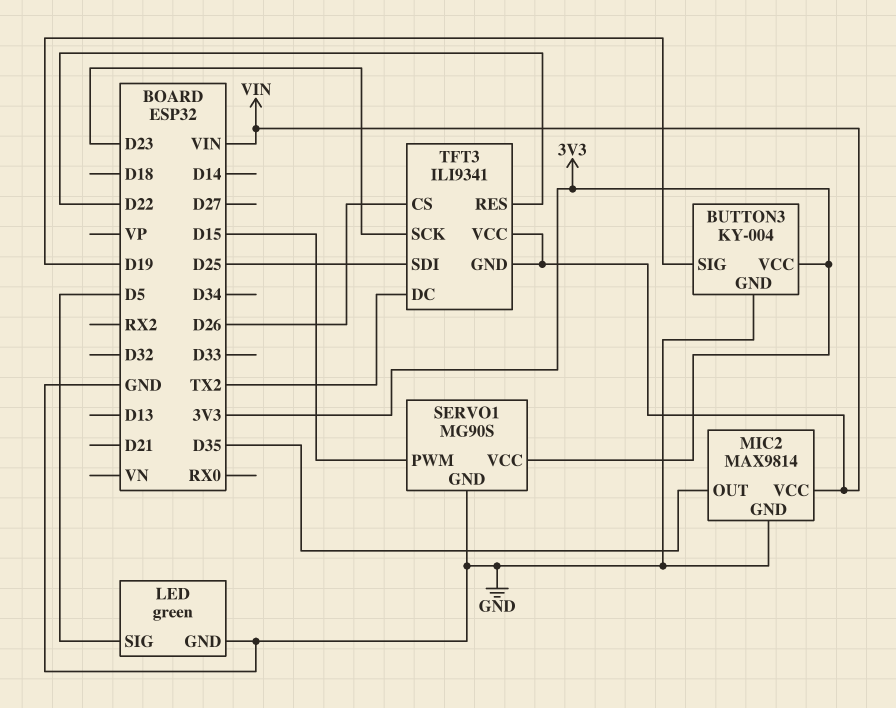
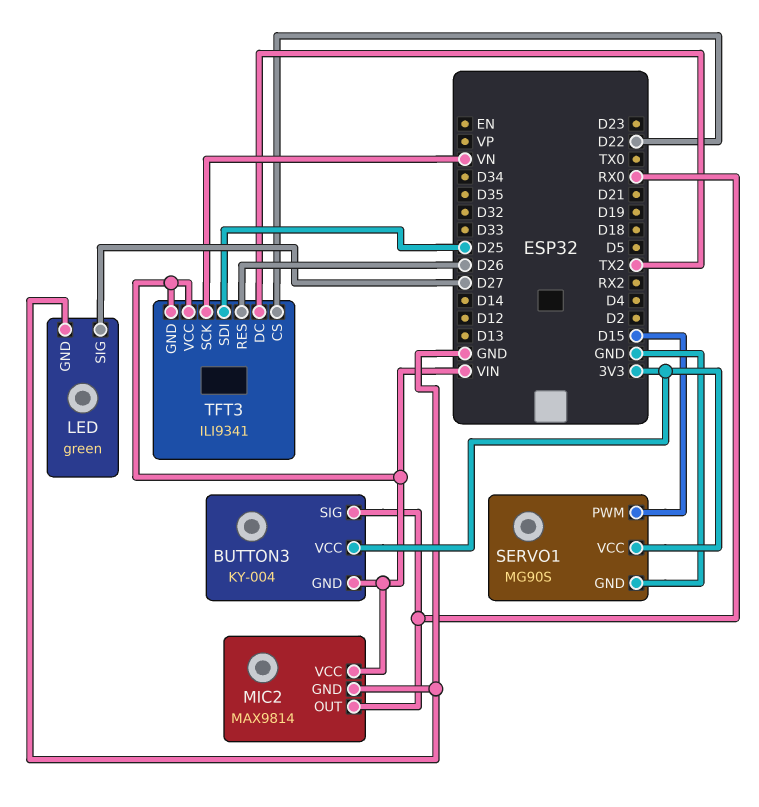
BUTTON3 pin GND: GND -> VIN
BUTTON3 pin SIG: D19 -> RX0
LED pin SIG: D5 -> D27
MIC2 pin OUT: D35 -> RX0
TFT3 pin CS: D26 -> D22
TFT3 pin RES: D22 -> D26
TFT3 pin SCK: D23 -> VN

